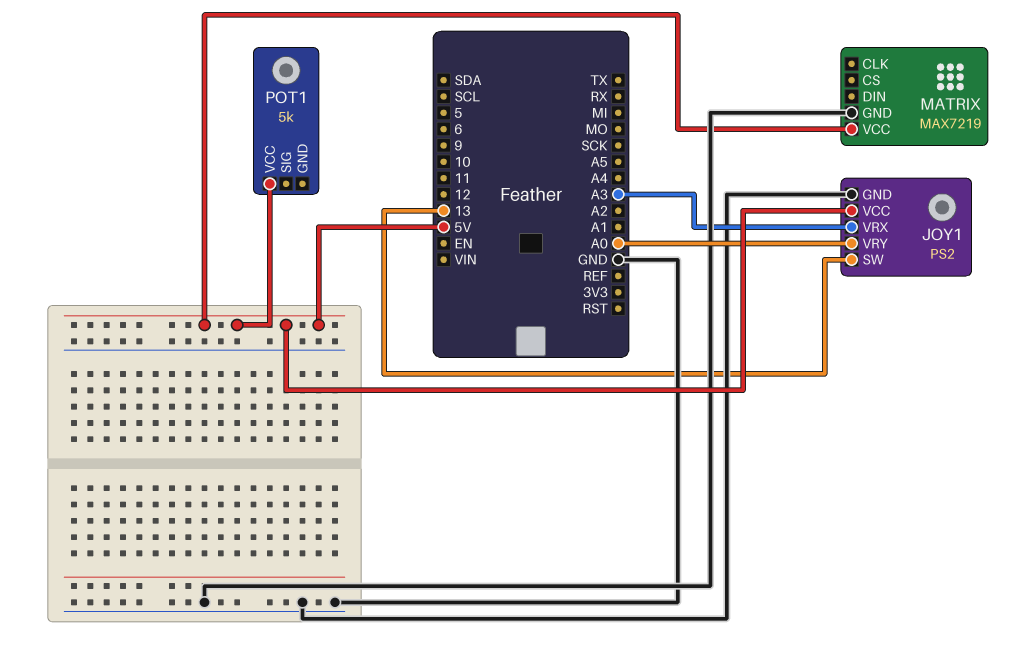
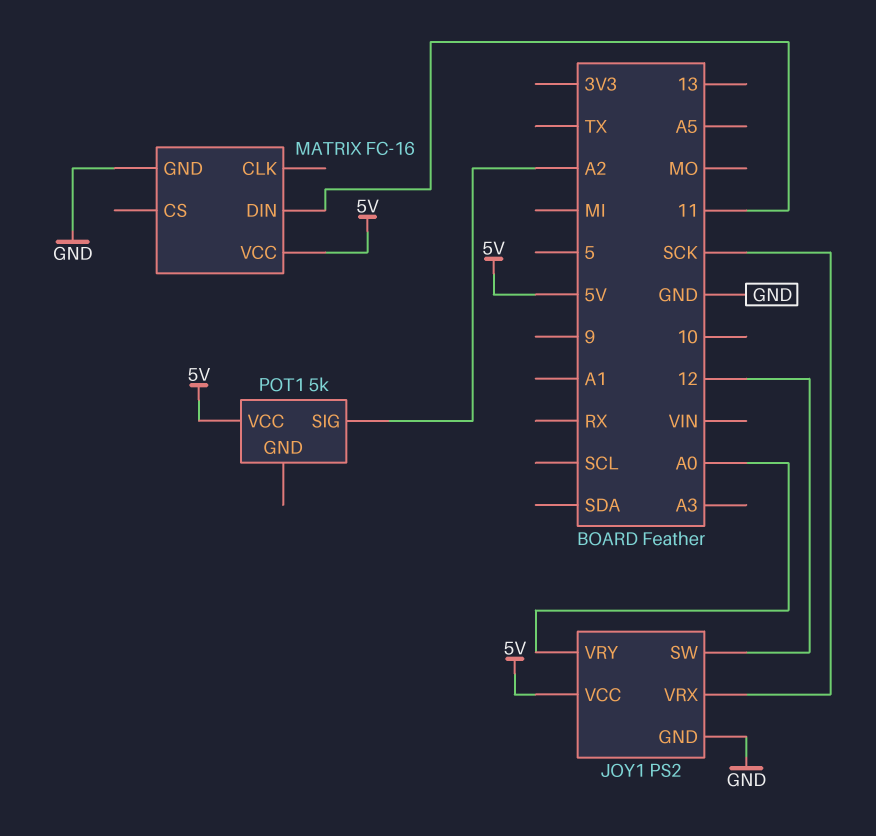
JOY1 pin SW: 13 -> 12
JOY1 pin VRX: A3 -> SCK
MATRIX: MAX7219 -> FC-16
MATRIX pin DIN: none -> 11
POT1 pin SIG: none -> A2

